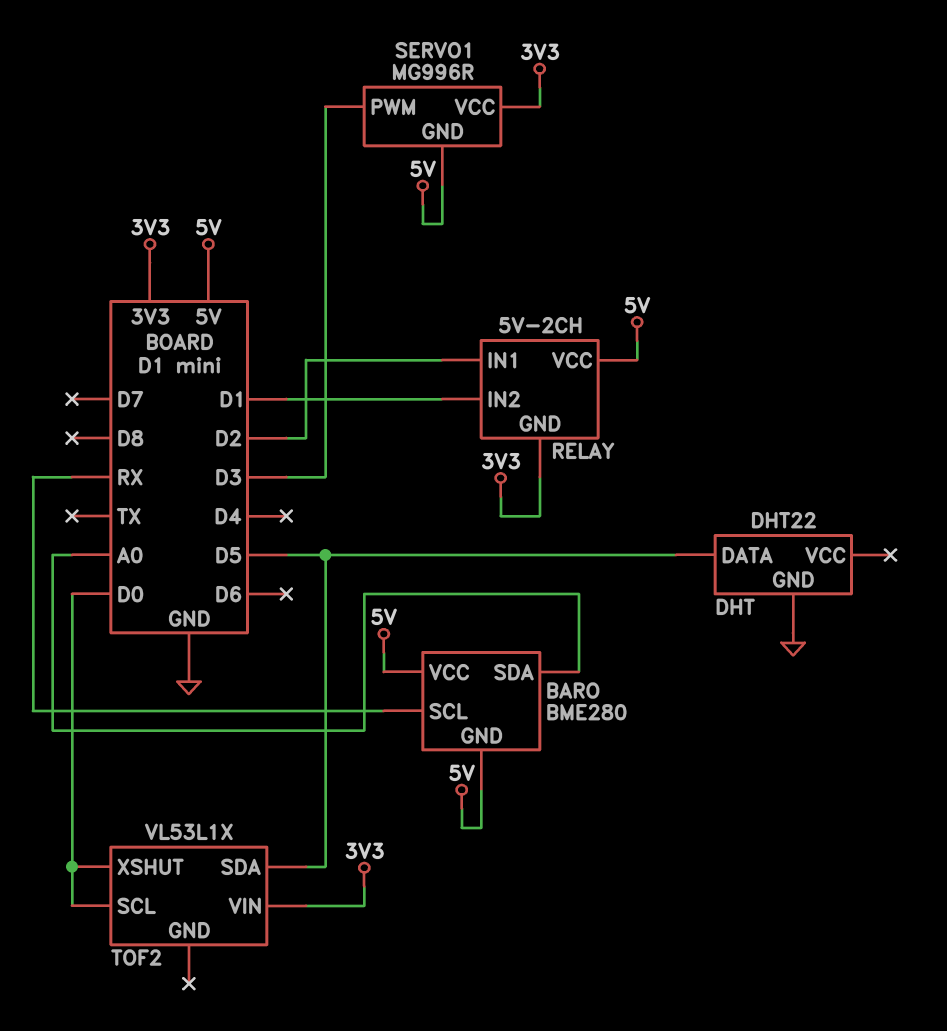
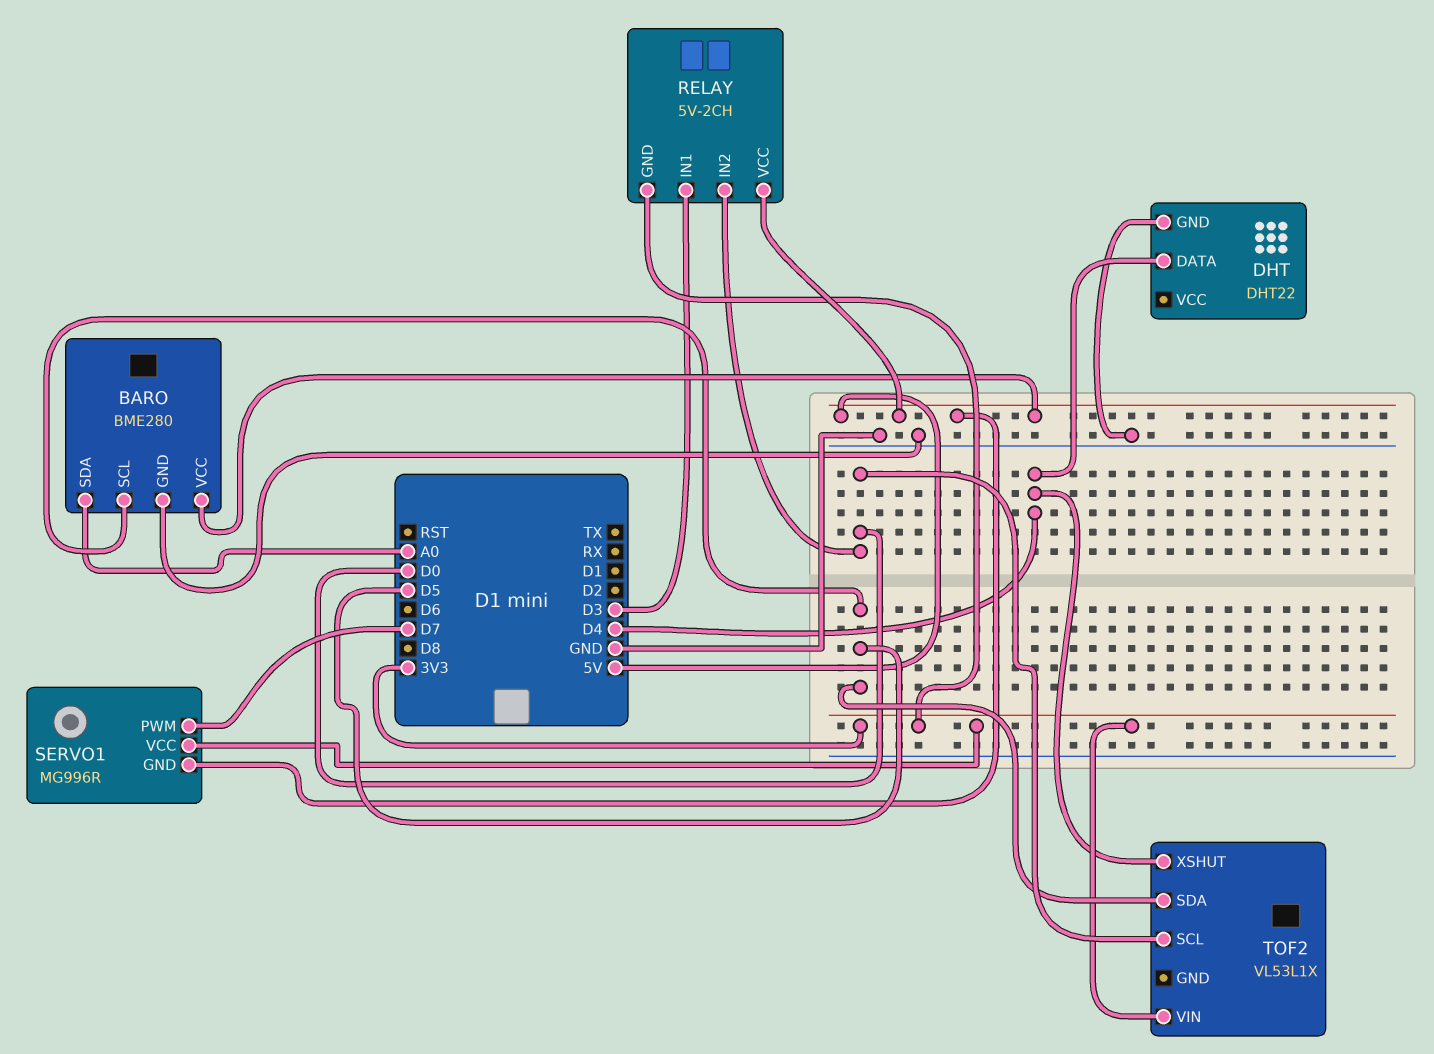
BARO pin GND: 5V -> GND
BARO pin SCL: RX -> D5
DHT pin DATA: D5 -> D4
RELAY pin IN1: D2 -> D3
RELAY pin IN2: D1 -> D0
SERVO1 pin PWM: D3 -> D7
TOF2 pin XSHUT: D0 -> D4

